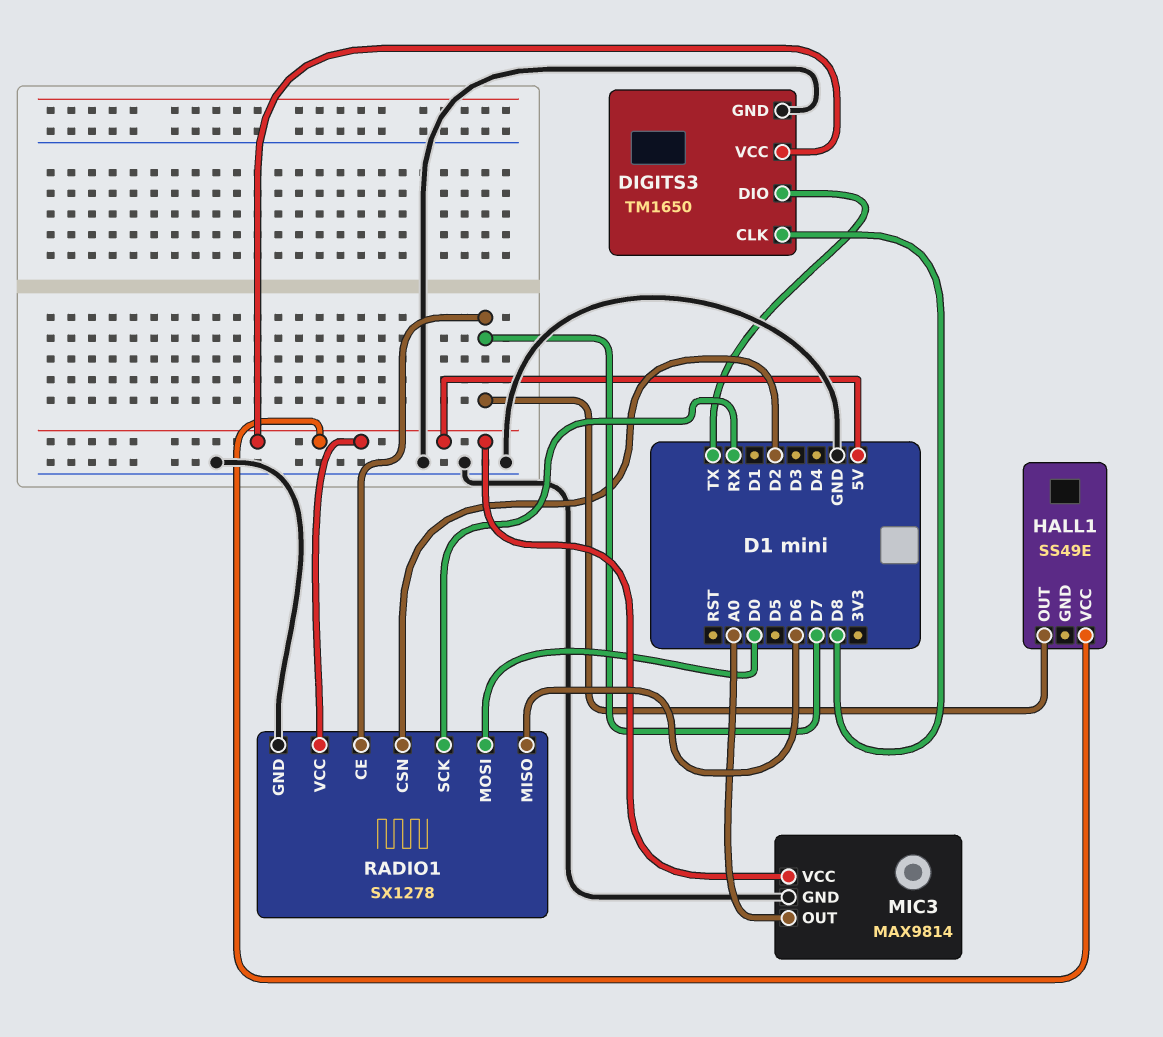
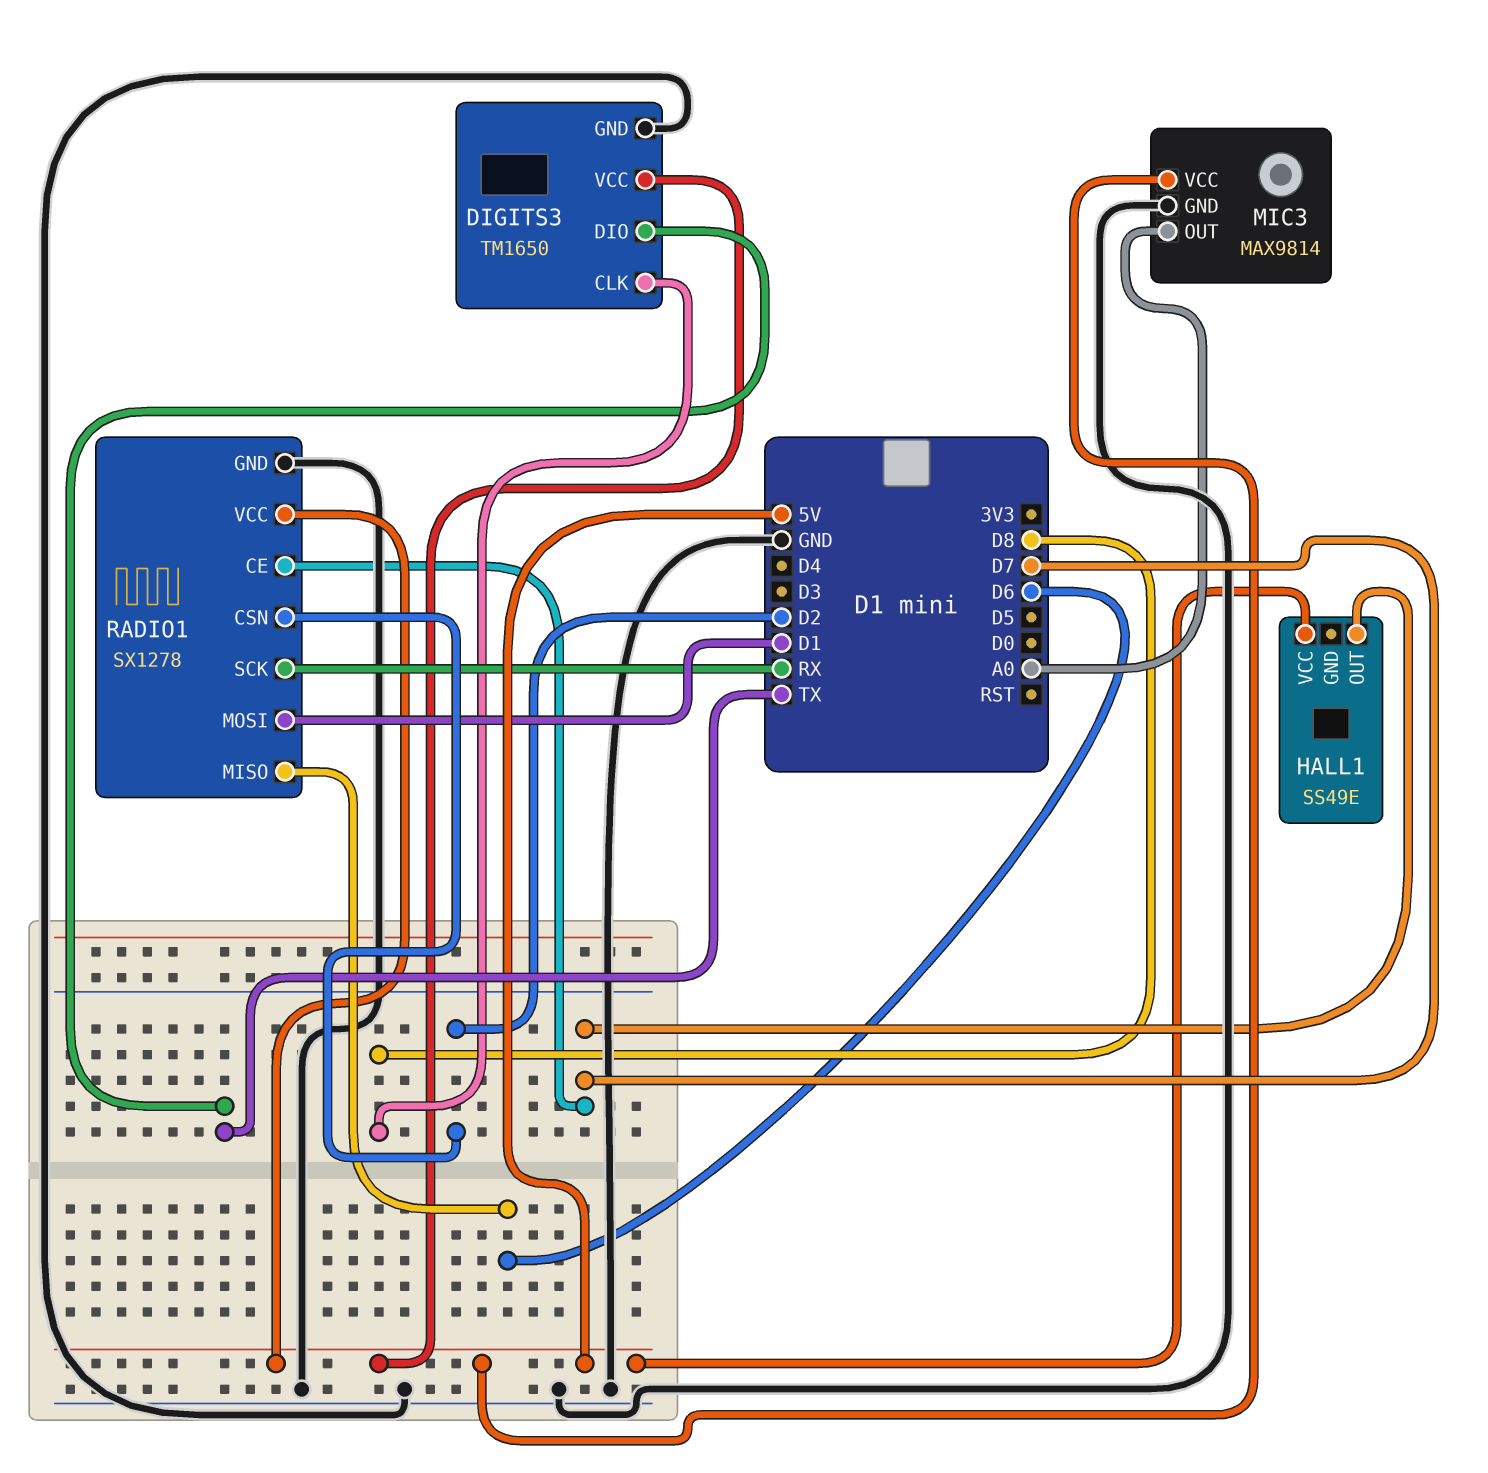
RADIO1 pin MOSI: D0 -> D1

